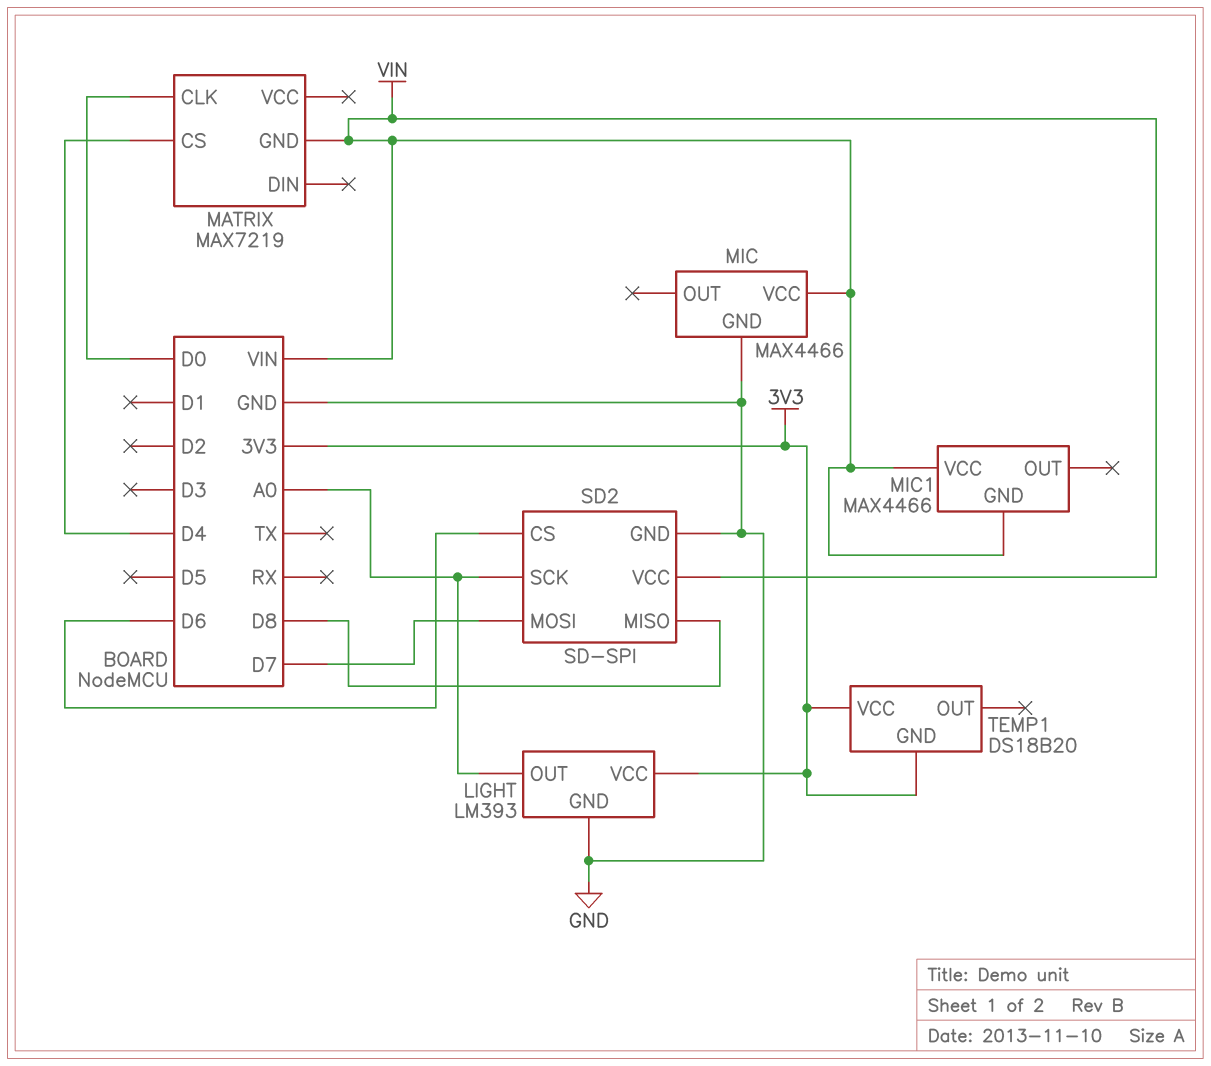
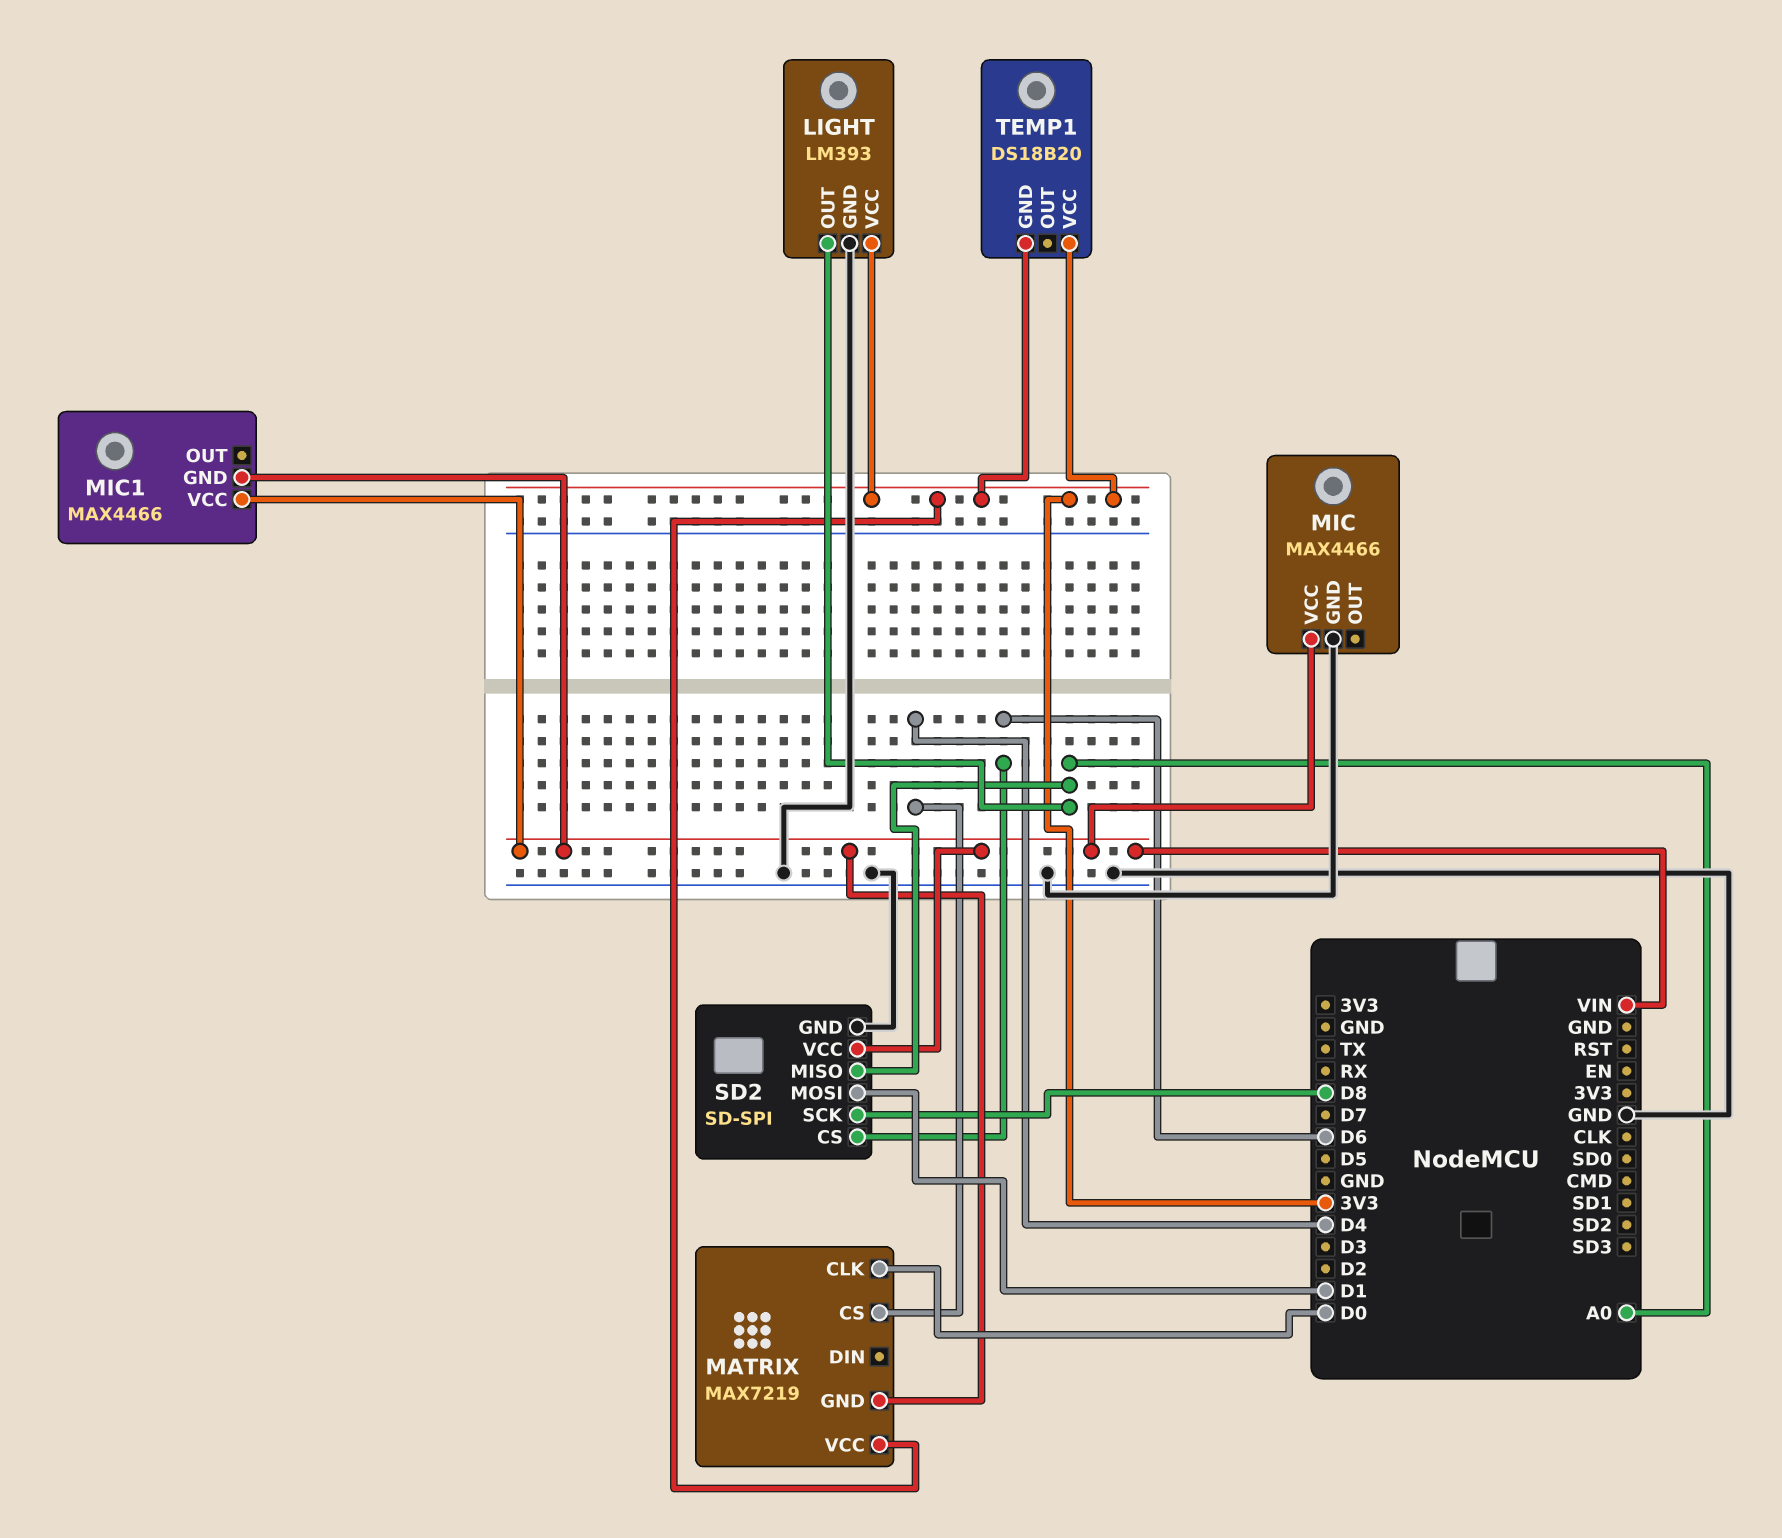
MATRIX pin VCC: none -> 3V3
SD2 pin MISO: D8 -> A0
SD2 pin MOSI: D7 -> D1
SD2 pin SCK: A0 -> D8

